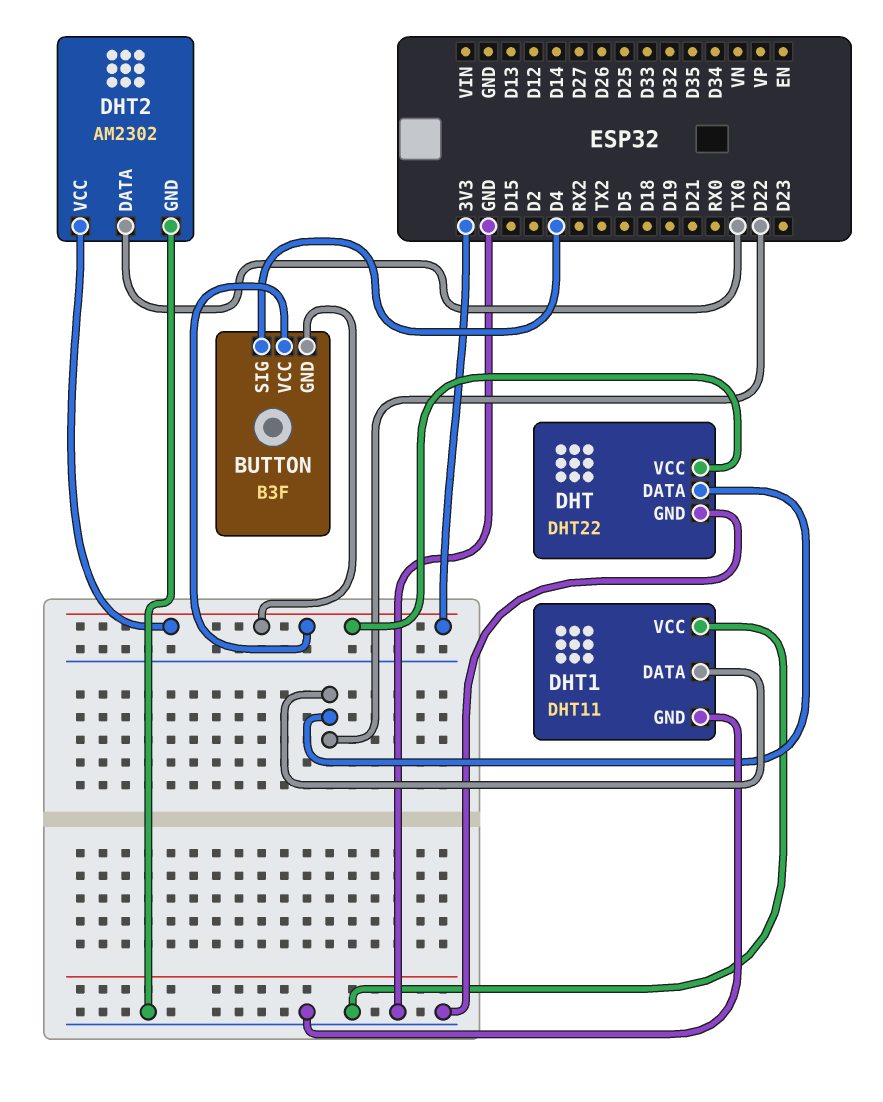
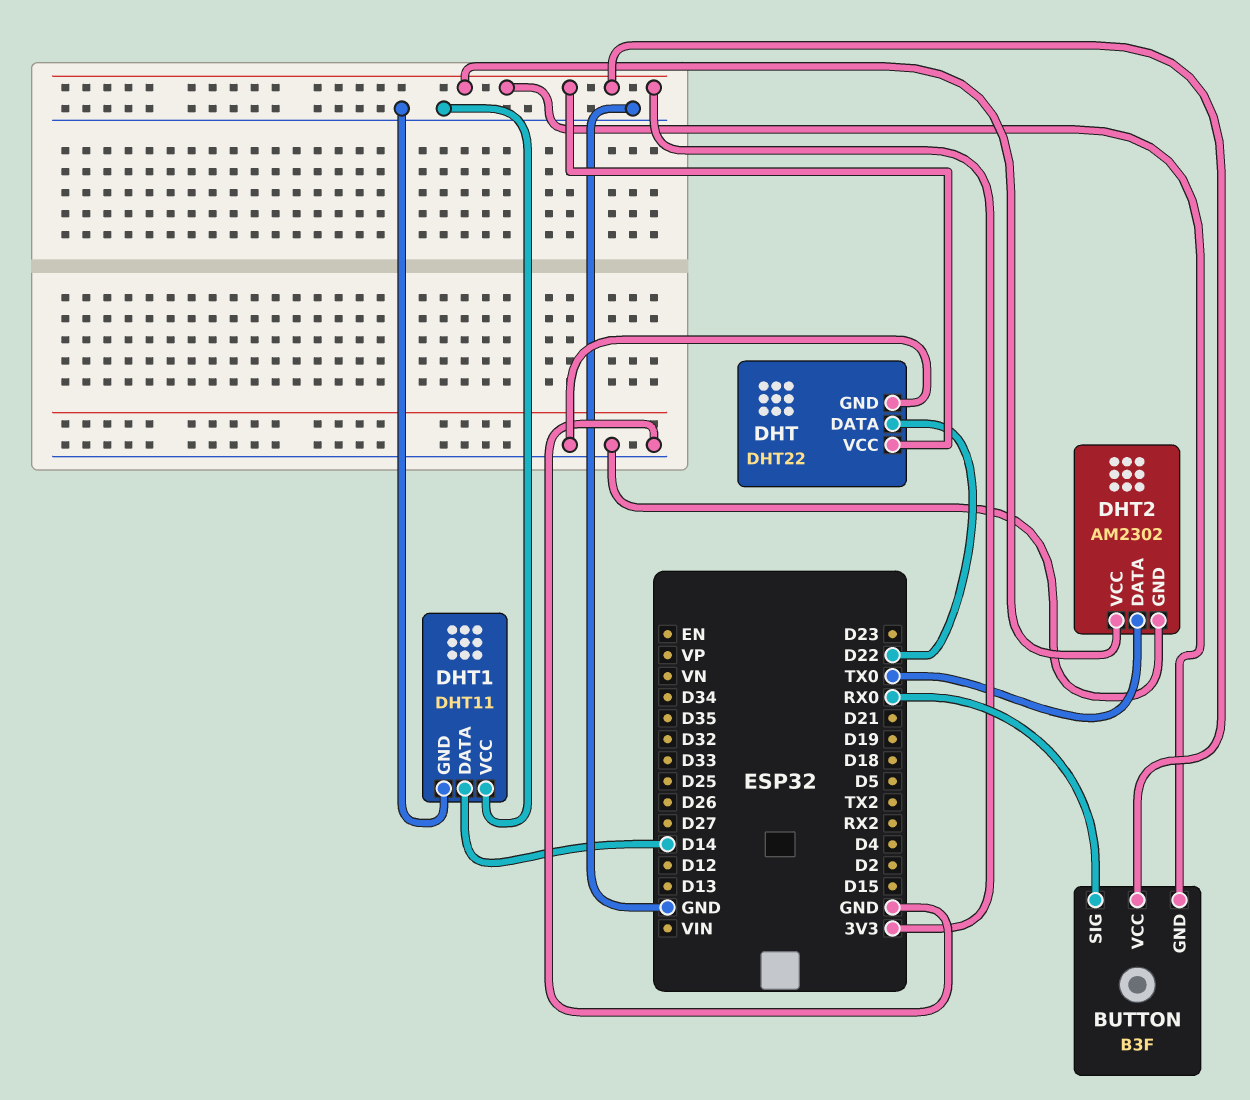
BUTTON pin SIG: D4 -> RX0
DHT1 pin DATA: D22 -> D14

